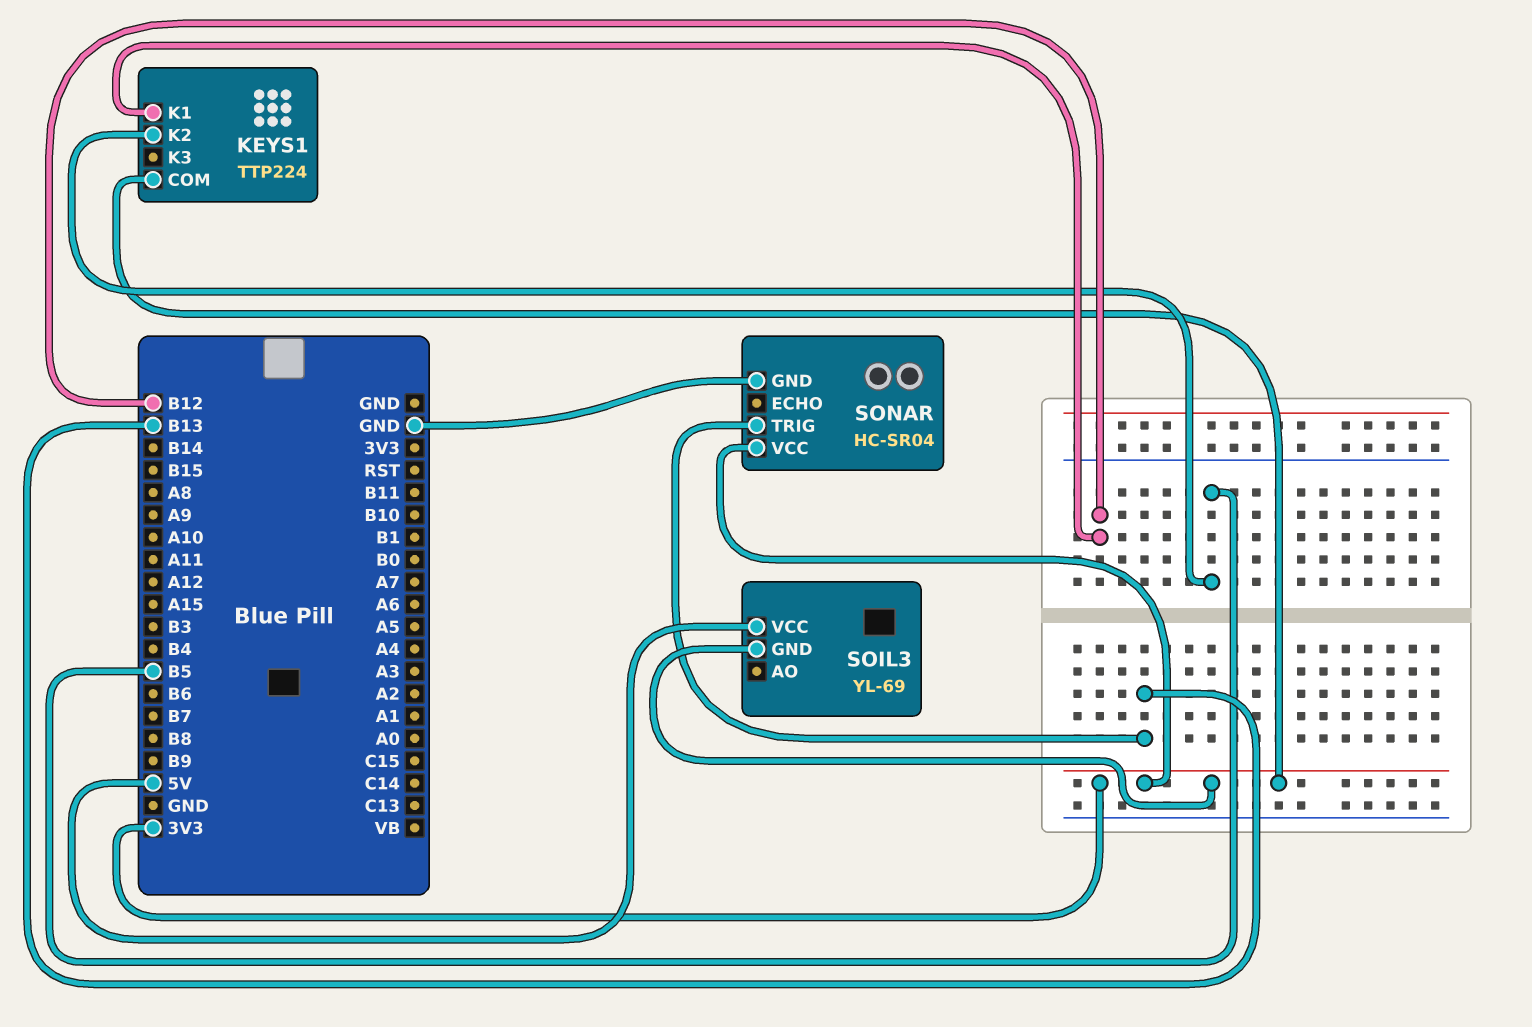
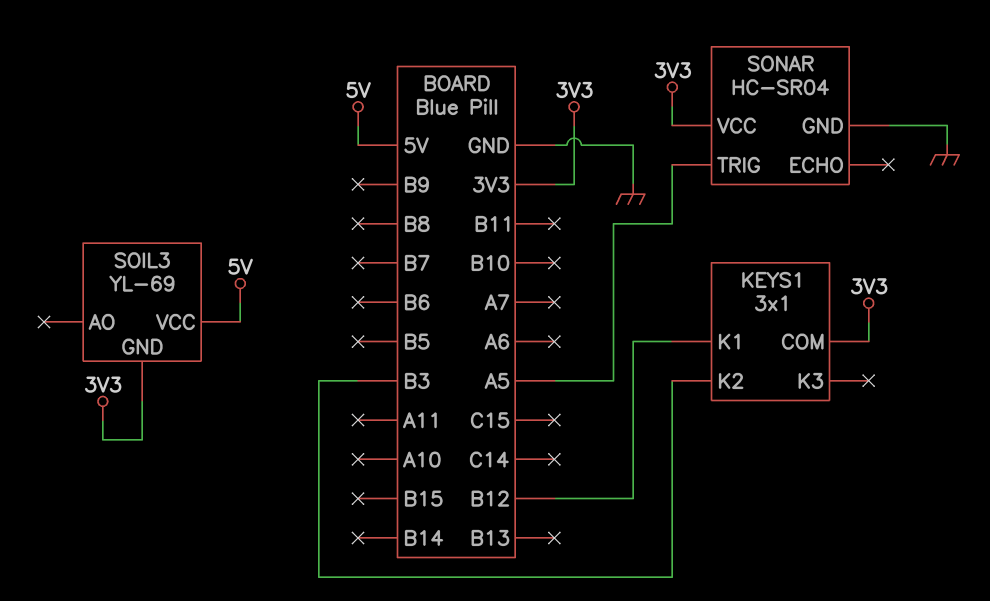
KEYS1: TTP224 -> 3x1
KEYS1 pin K2: B5 -> B3
SONAR pin TRIG: B13 -> A5

